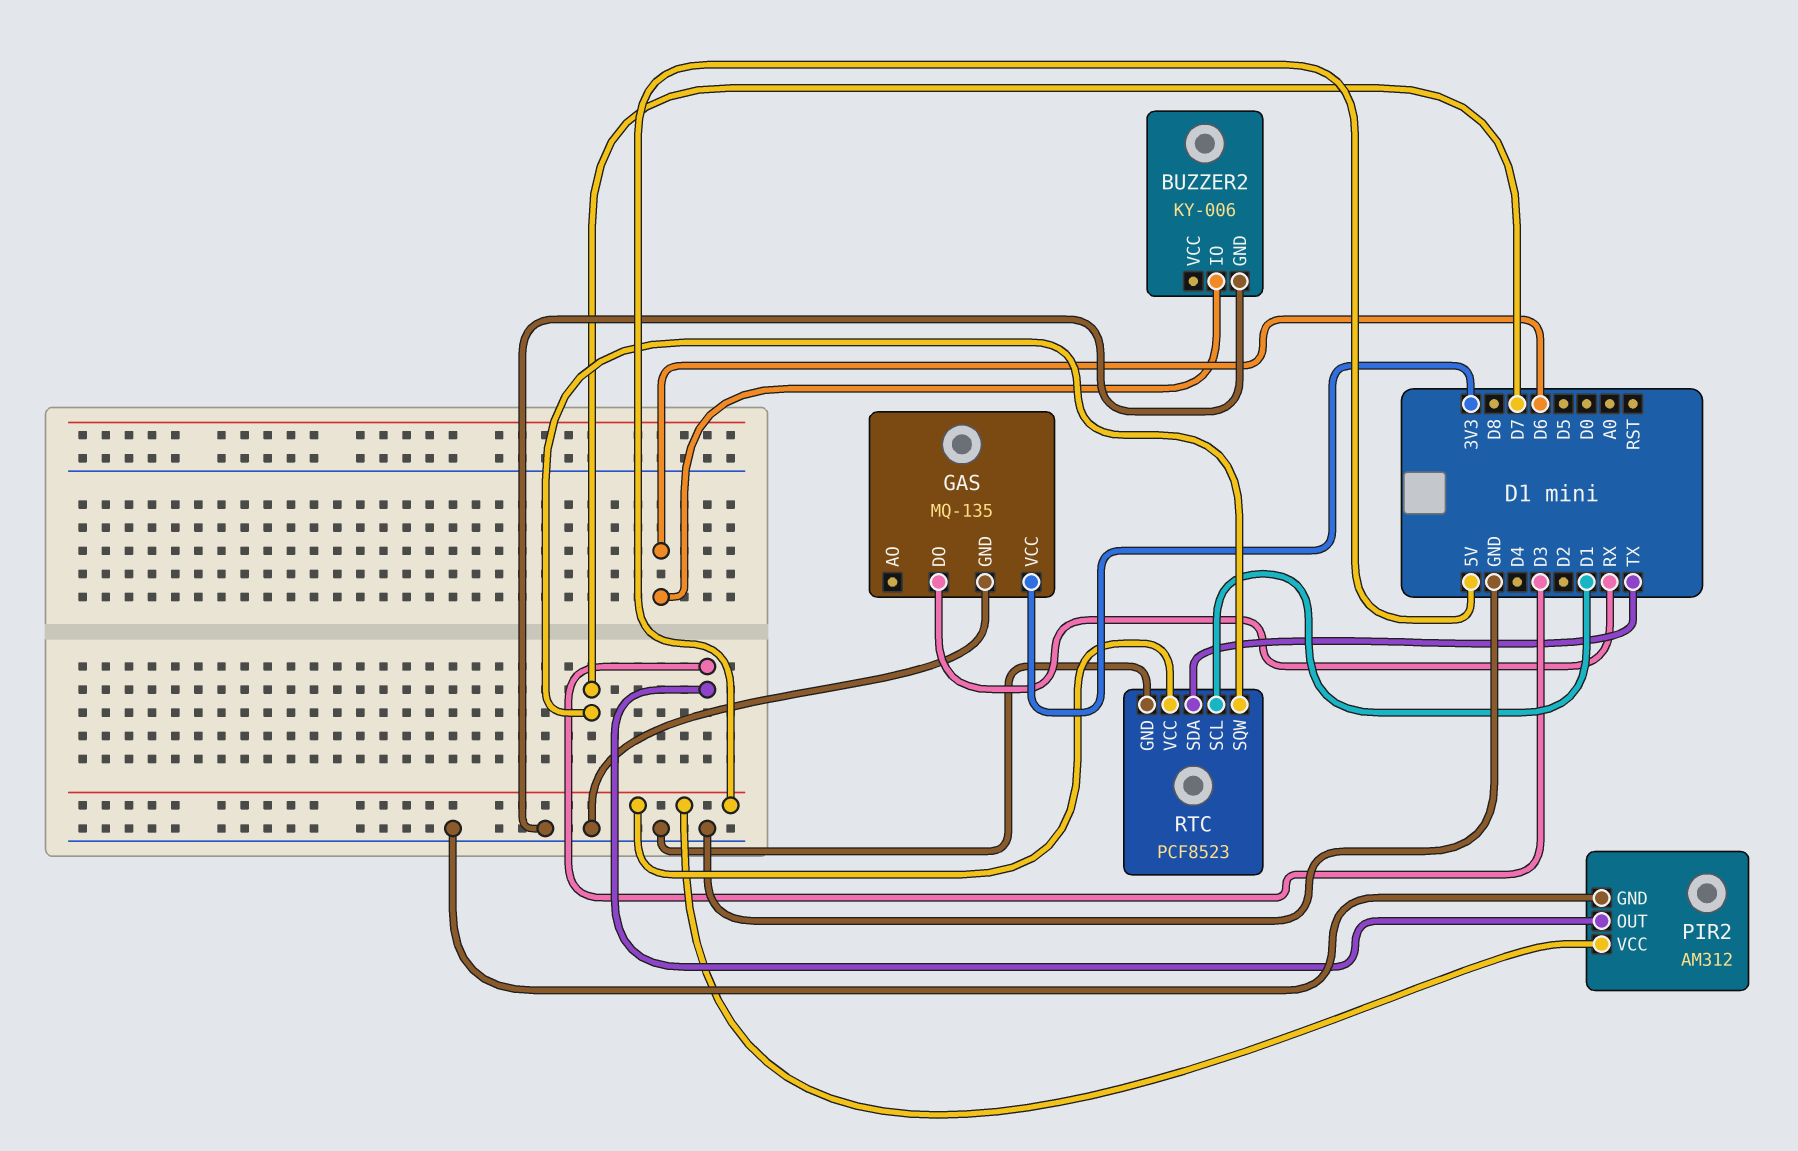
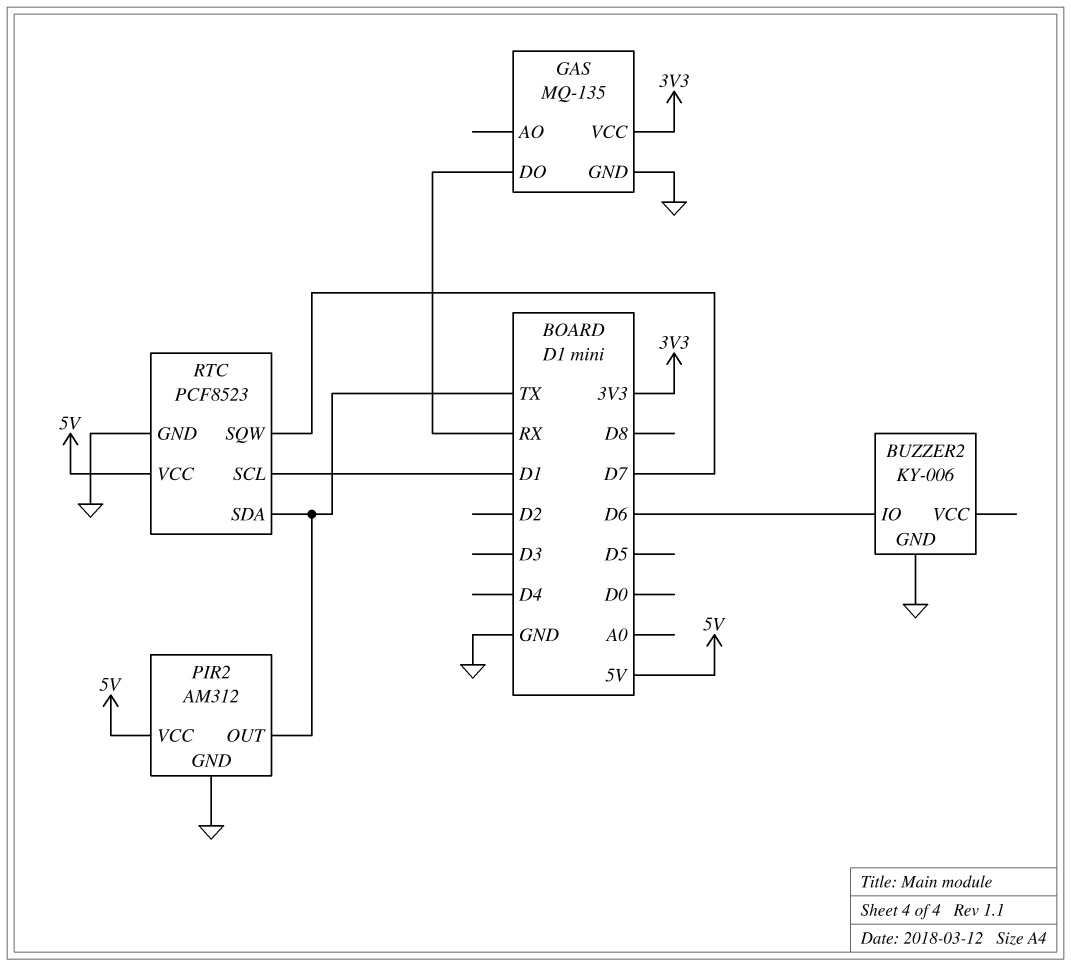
PIR2 pin OUT: D3 -> TX

